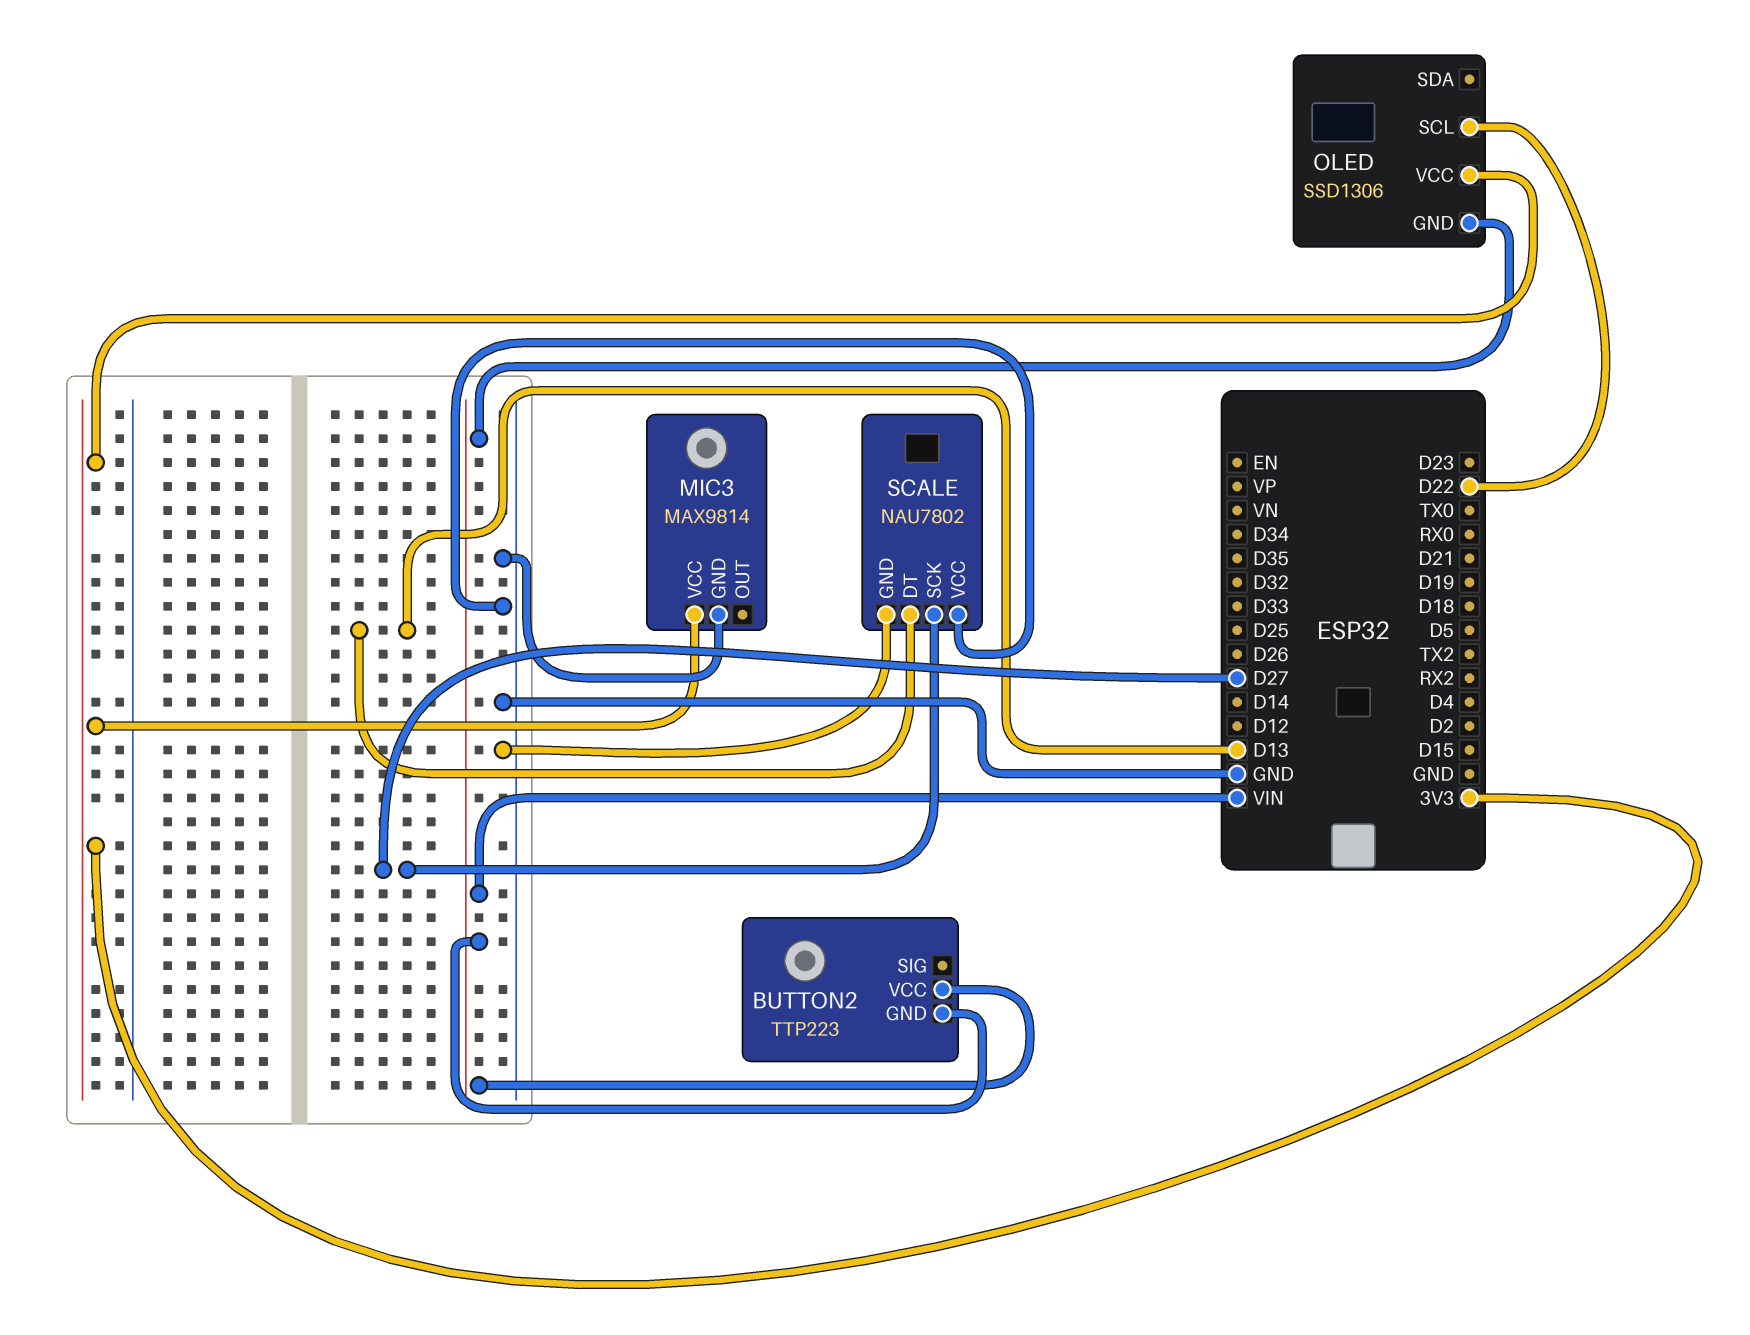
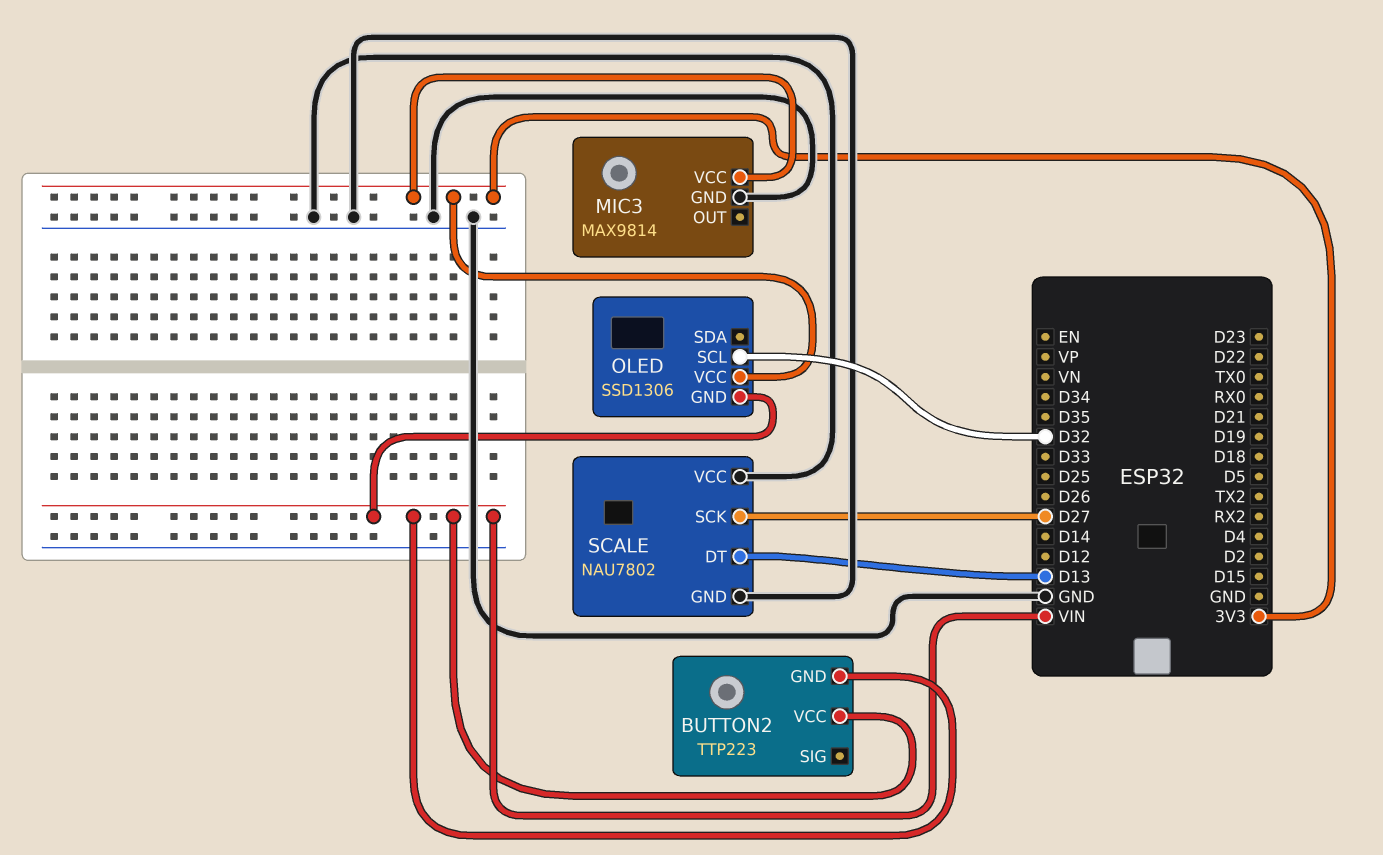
OLED pin SCL: D22 -> D32

